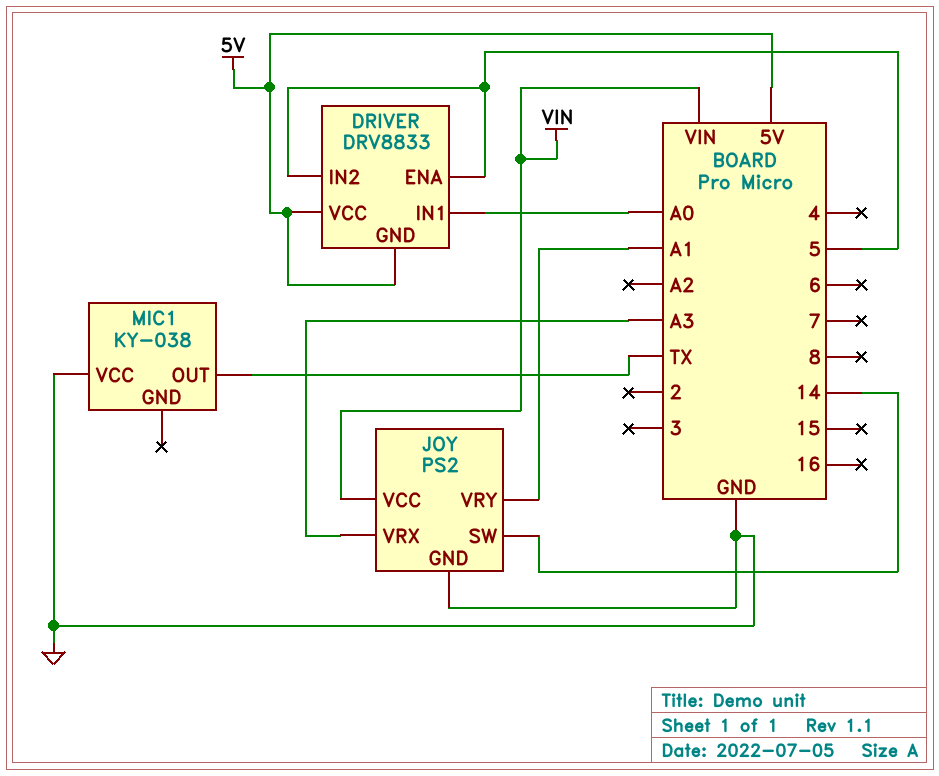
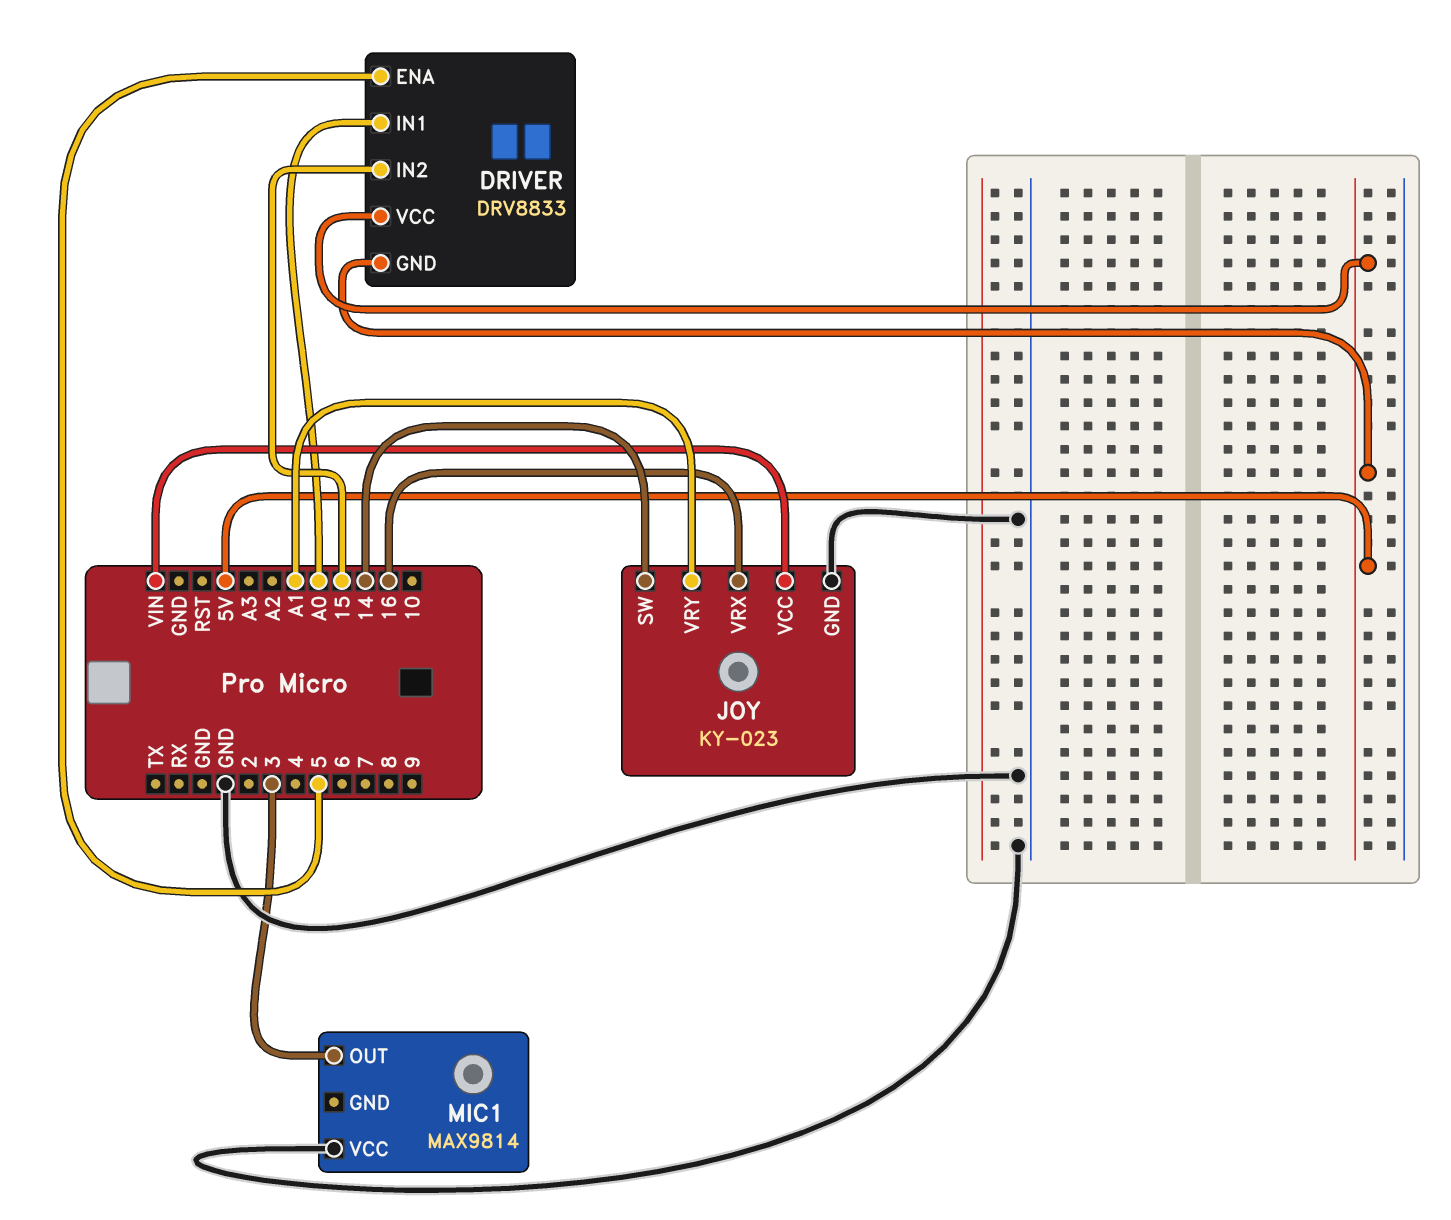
DRIVER pin IN2: 5 -> 15
JOY: PS2 -> KY-023
JOY pin VRX: A3 -> 16
MIC1: KY-038 -> MAX9814
MIC1 pin OUT: TX -> 3

